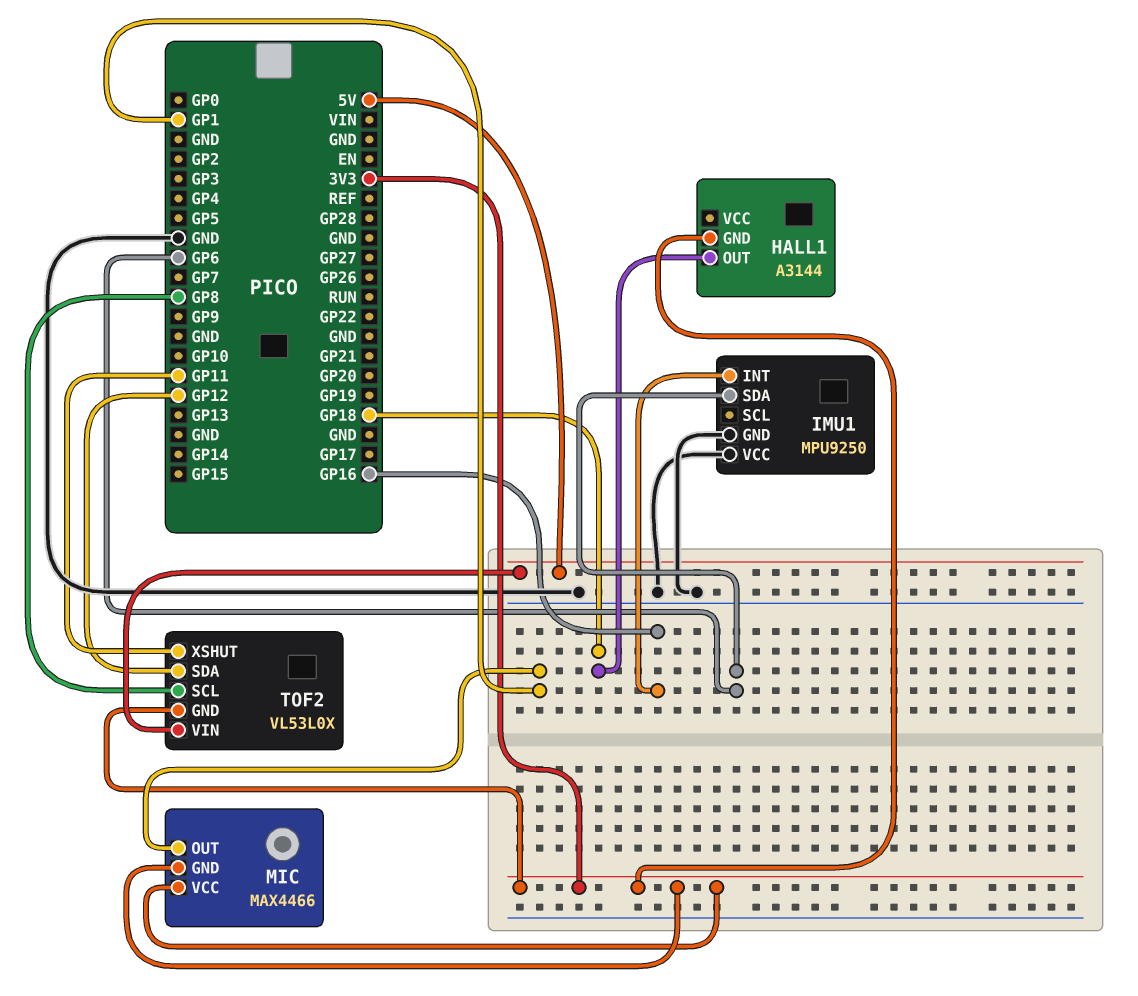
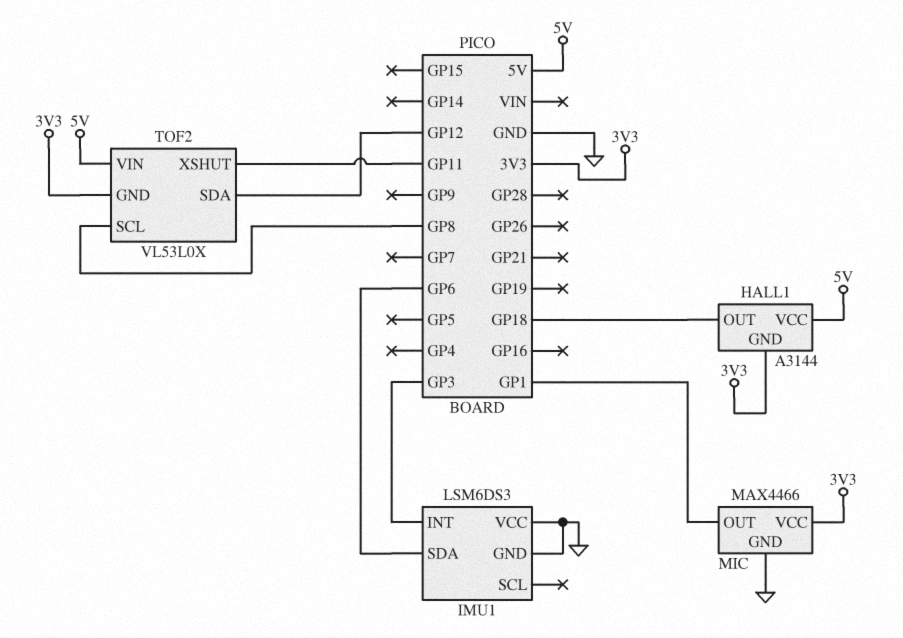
HALL1 pin VCC: none -> 5V
IMU1: MPU9250 -> LSM6DS3
IMU1 pin INT: GP16 -> GP3
MIC pin GND: 3V3 -> GND

